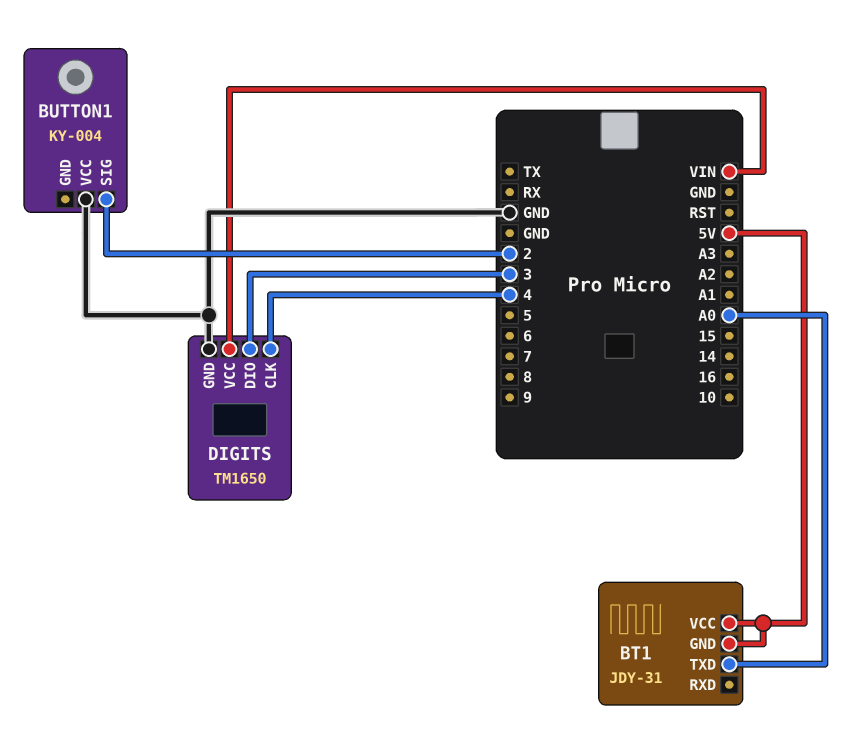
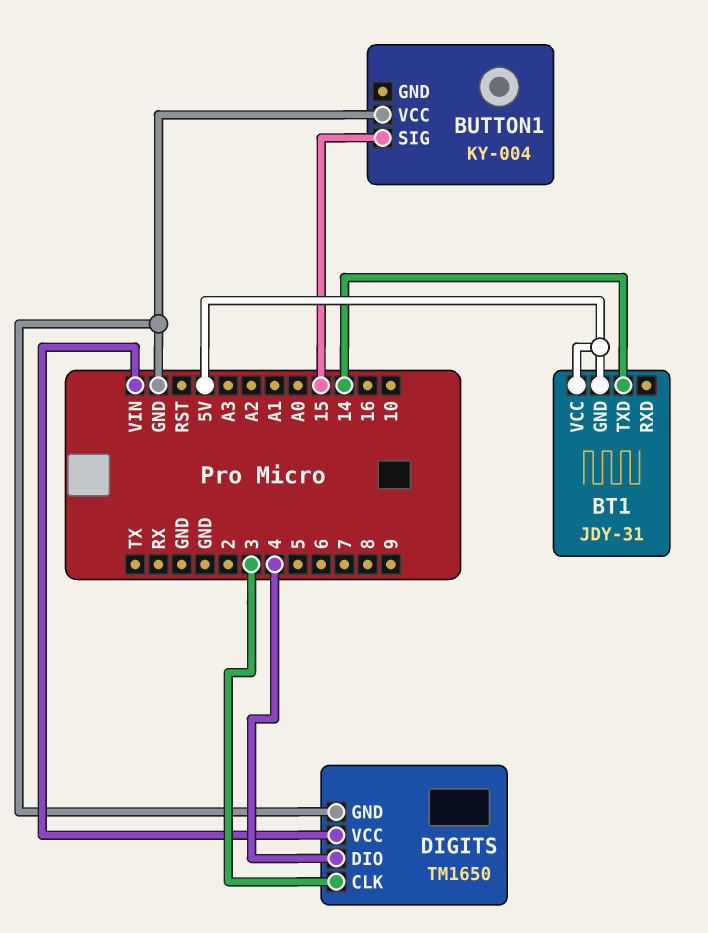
BT1 pin TXD: A0 -> 14
BUTTON1 pin SIG: 2 -> 15
DIGITS pin CLK: 4 -> 3
DIGITS pin DIO: 3 -> 4

